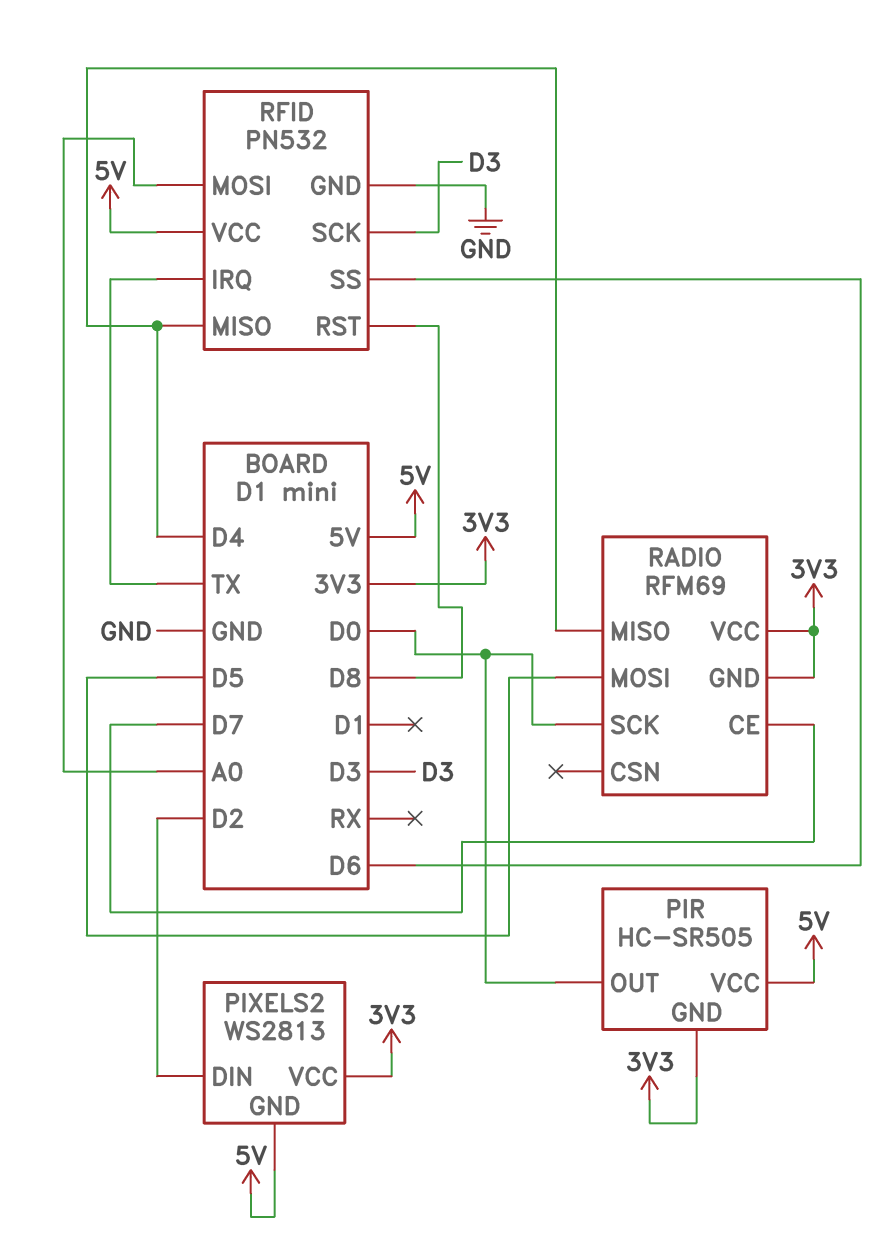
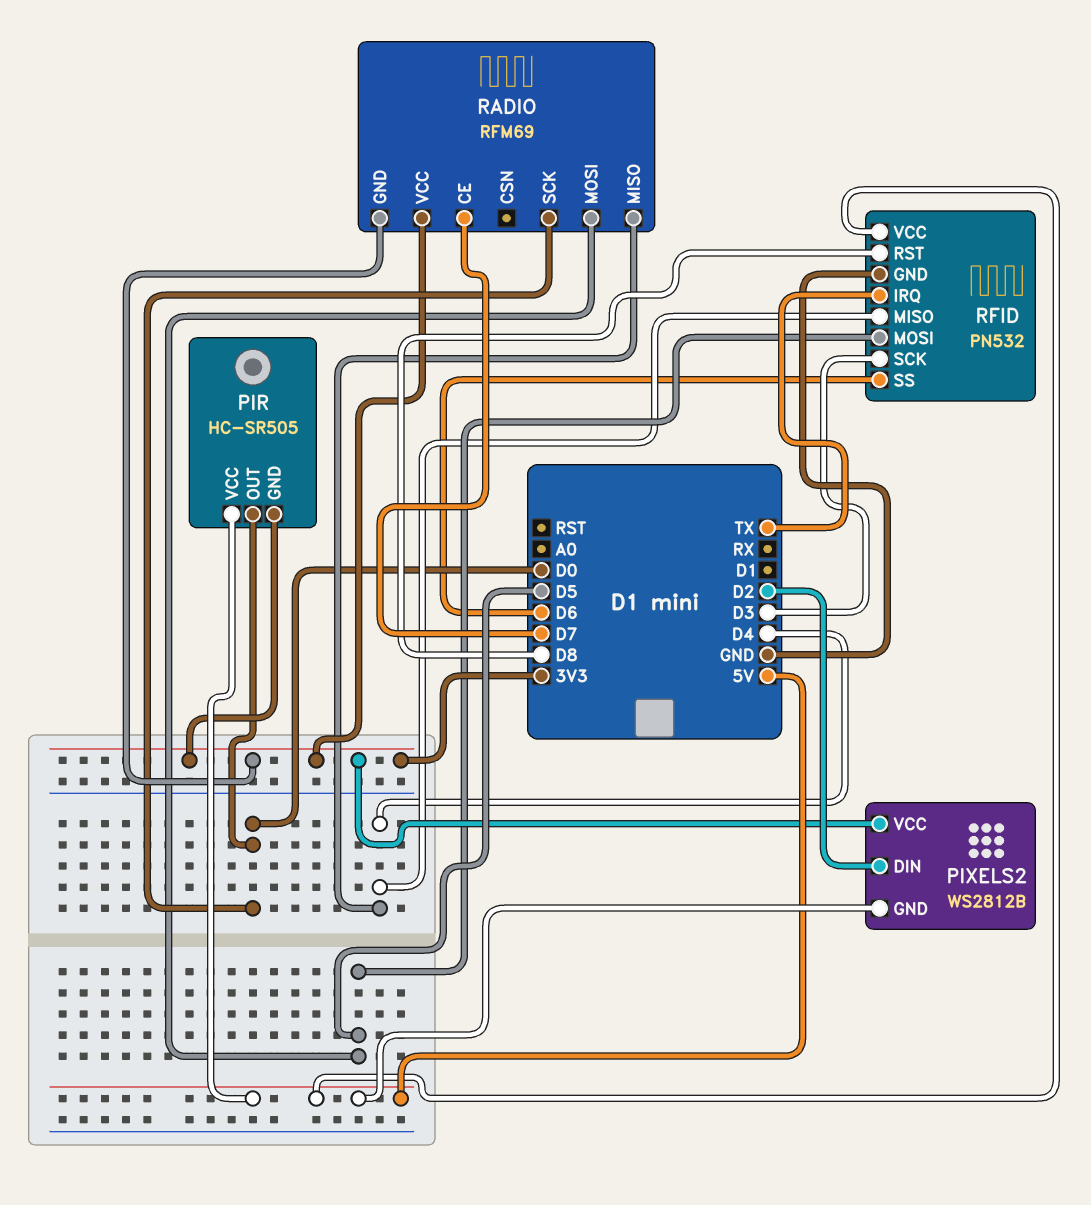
PIXELS2: WS2813 -> WS2812B
RFID pin MOSI: A0 -> D5

